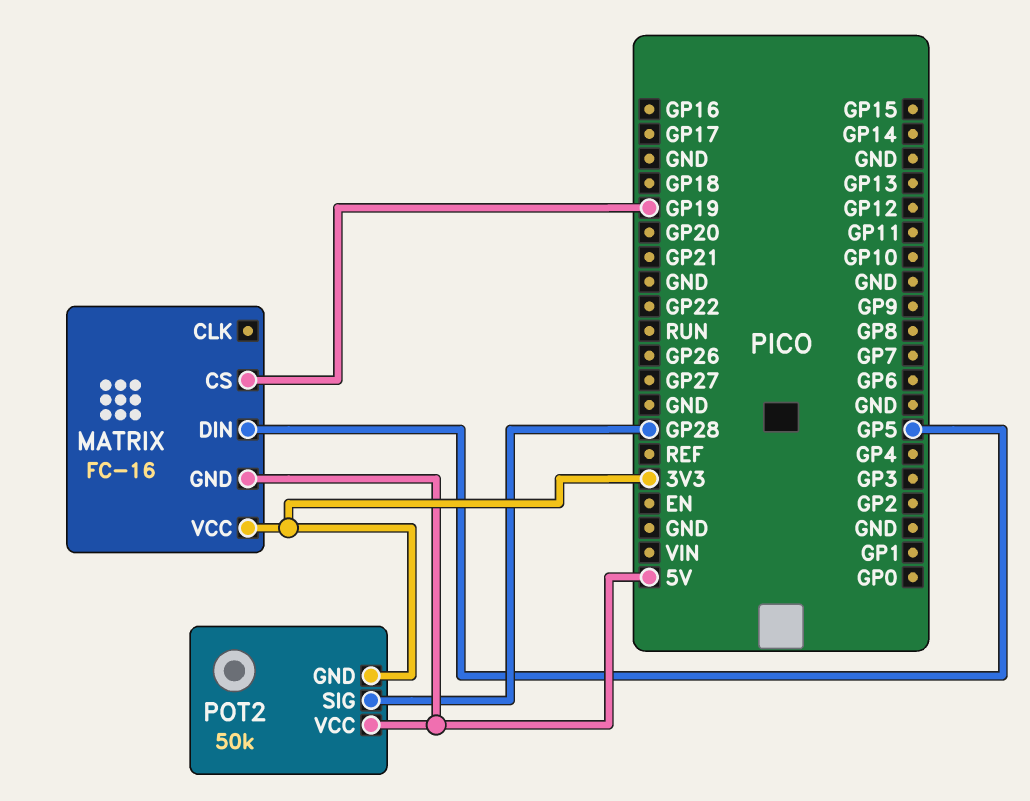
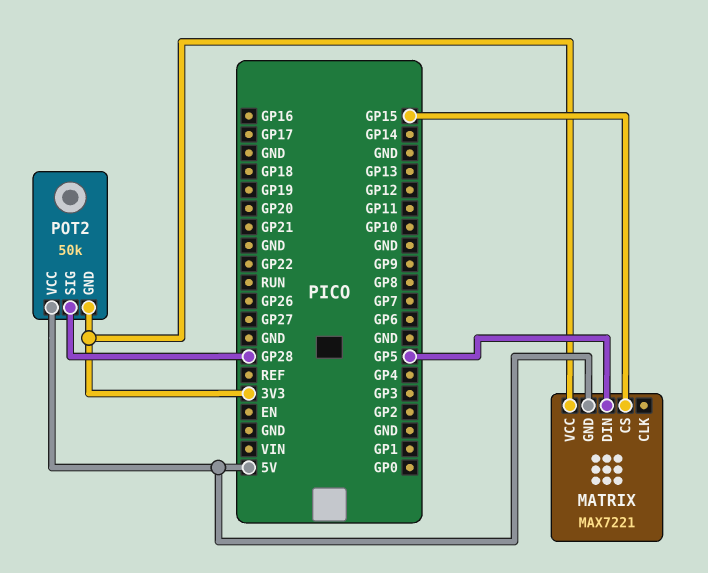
MATRIX: FC-16 -> MAX7221
MATRIX pin CS: GP19 -> GP15

